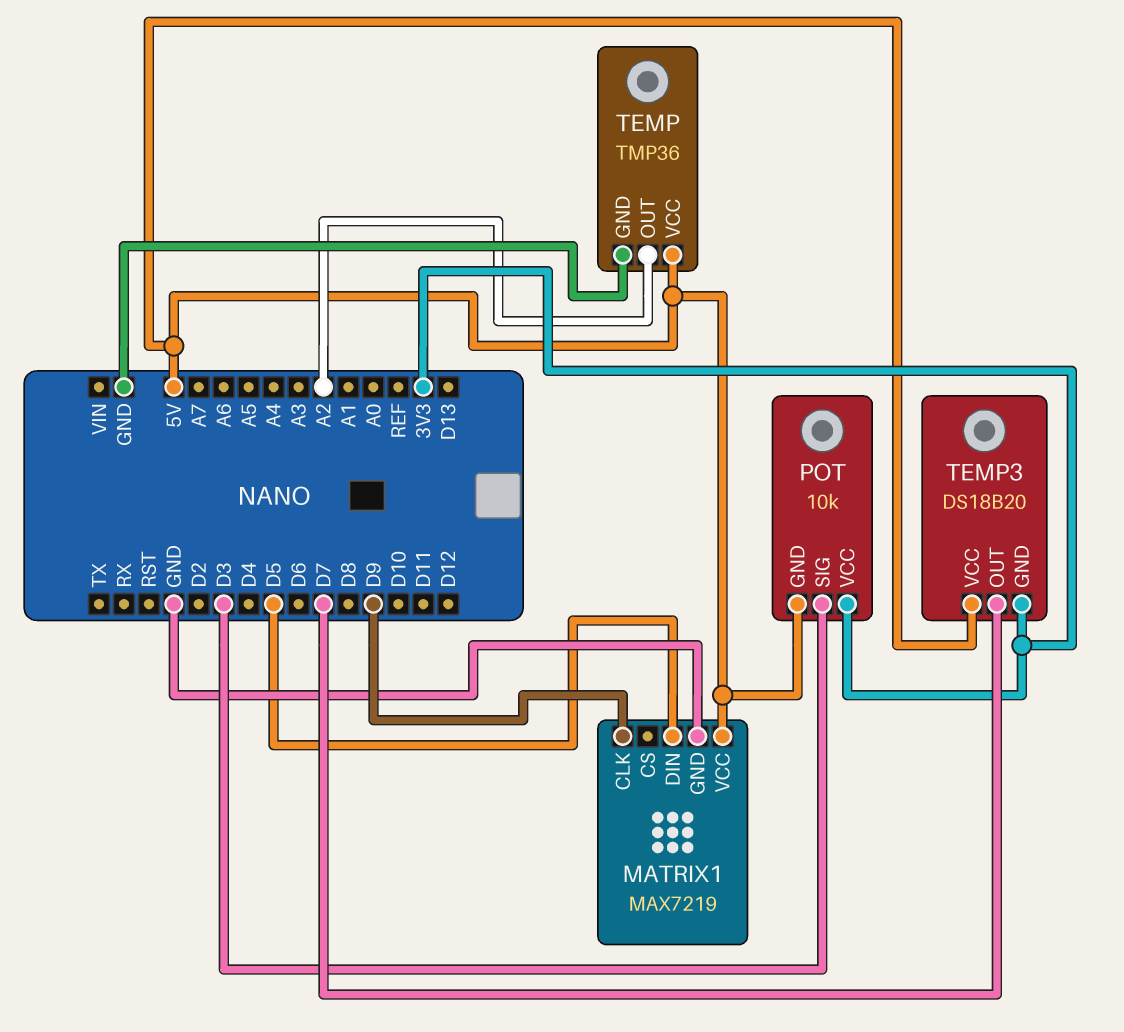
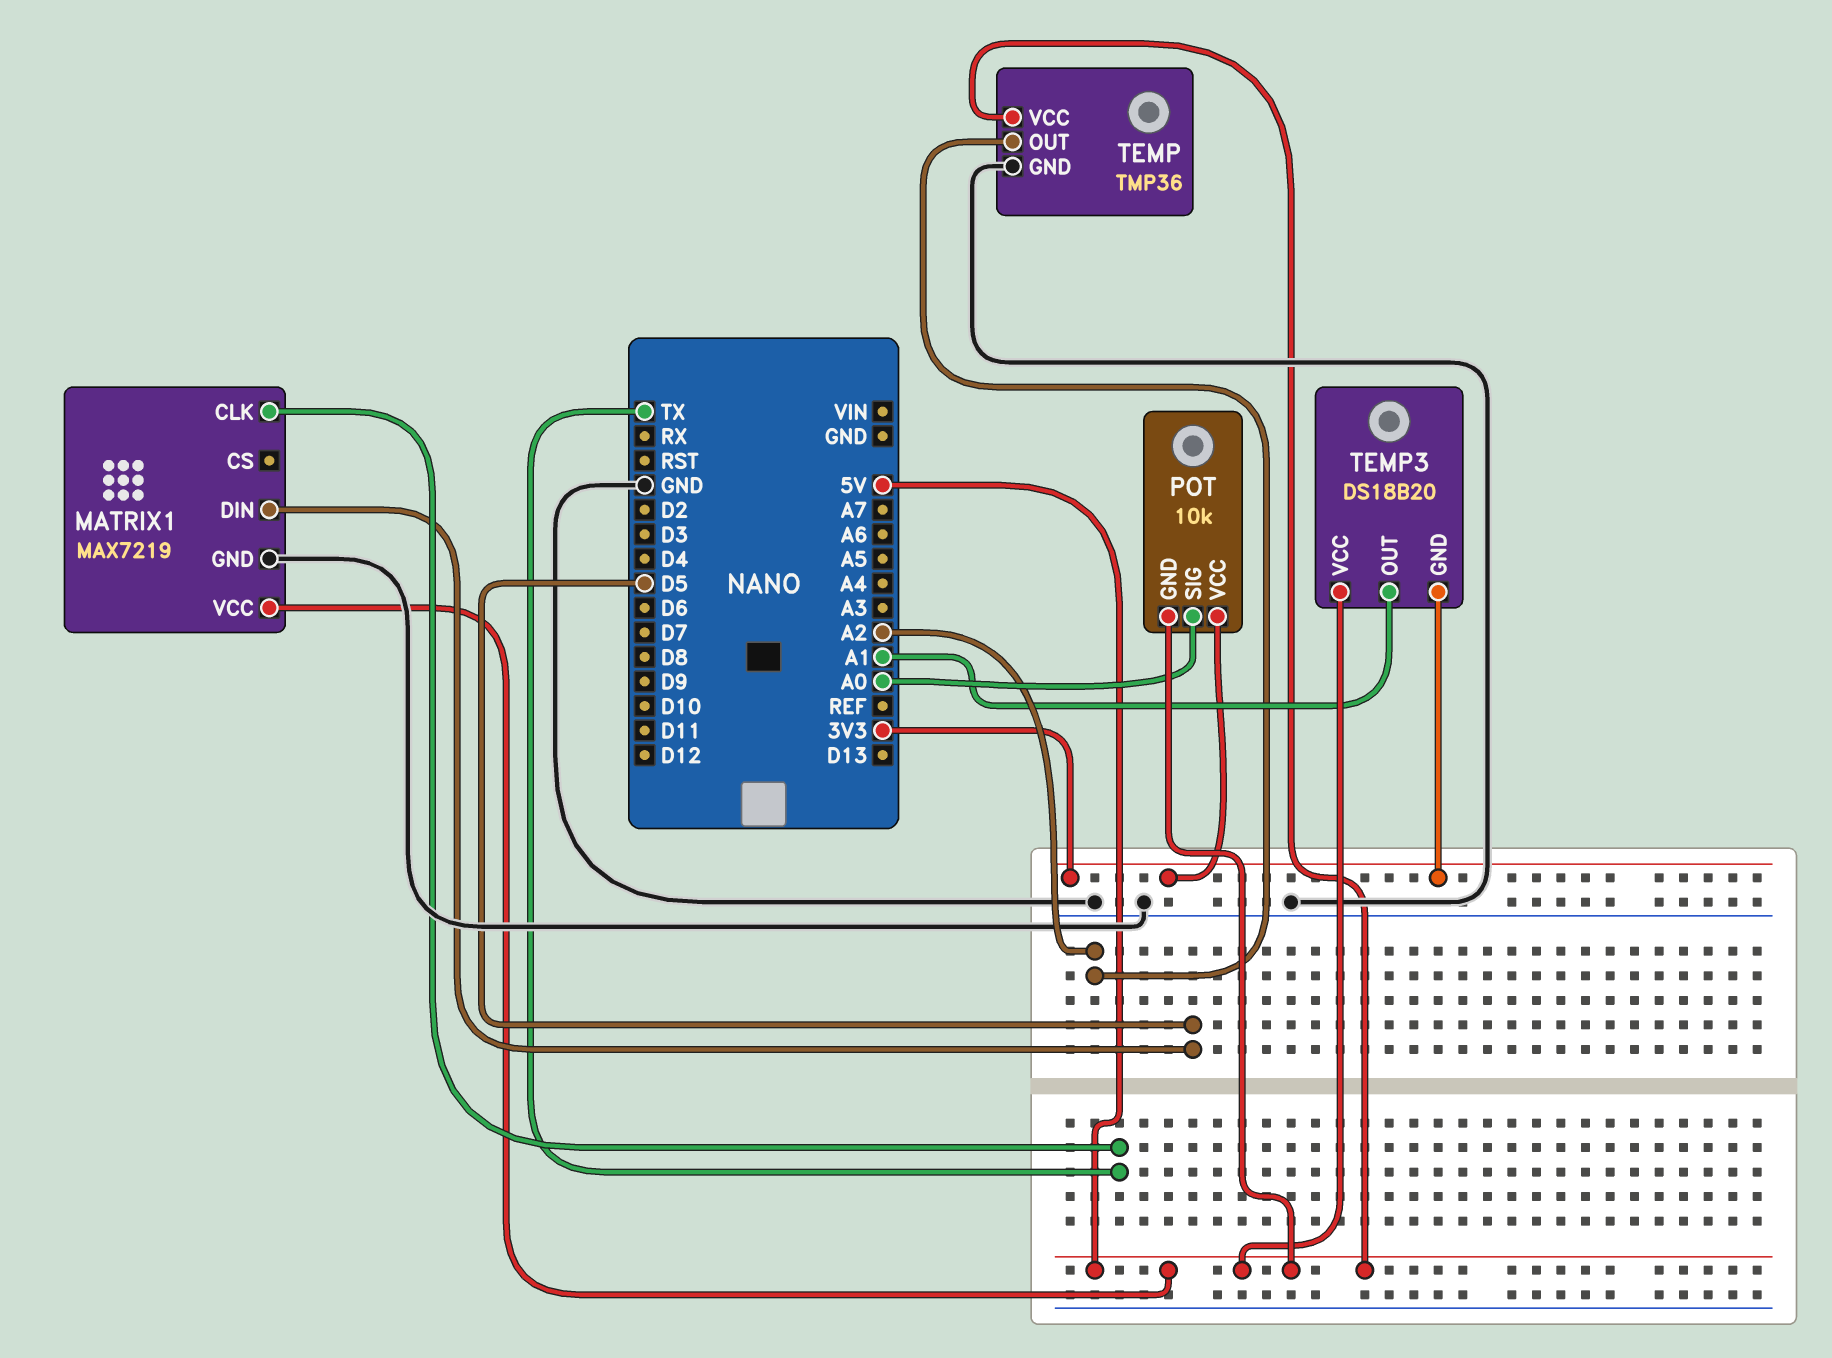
MATRIX1 pin CLK: D9 -> TX
POT pin SIG: D3 -> A0
TEMP3 pin OUT: D7 -> A1

